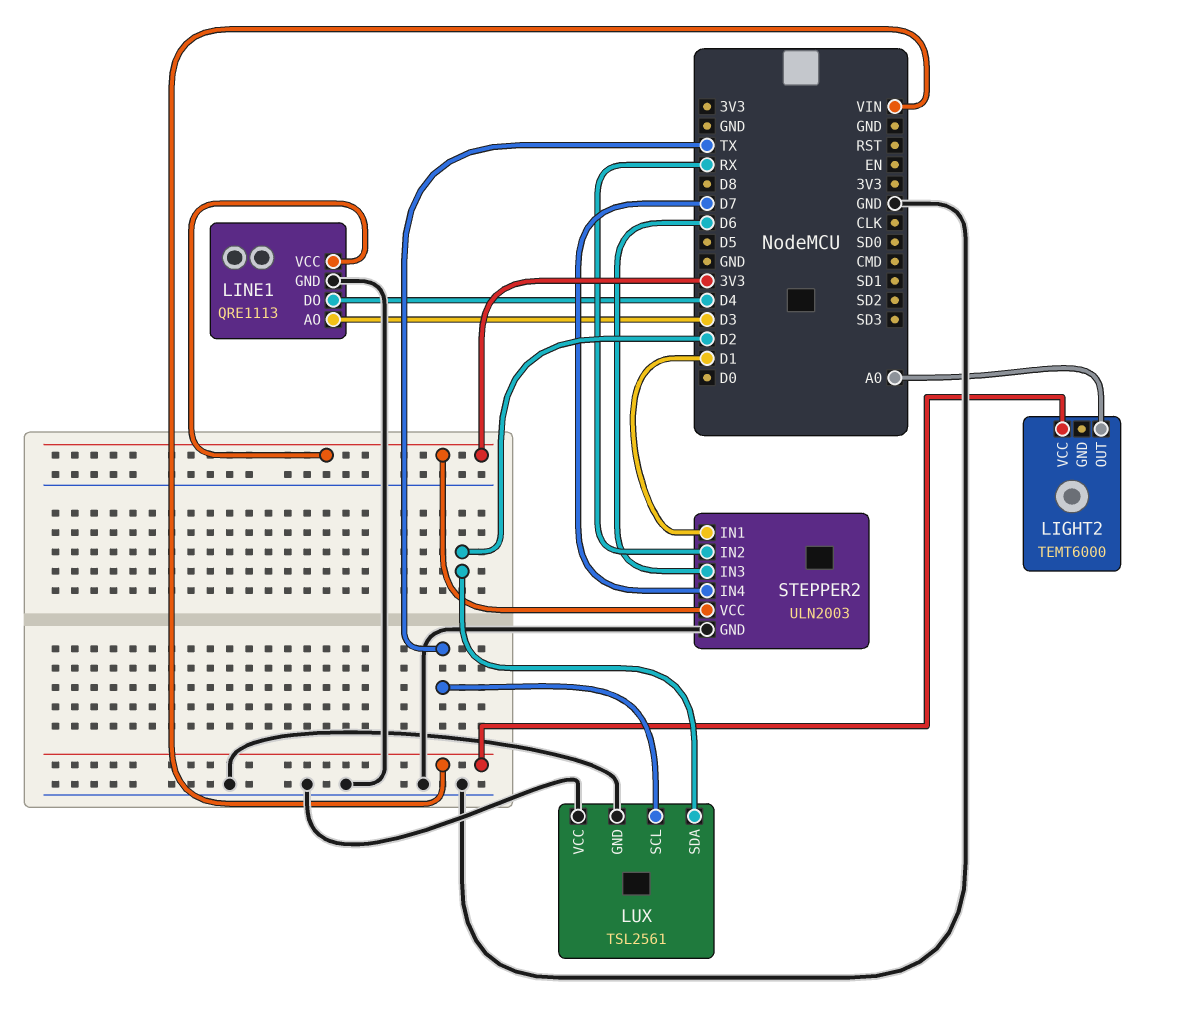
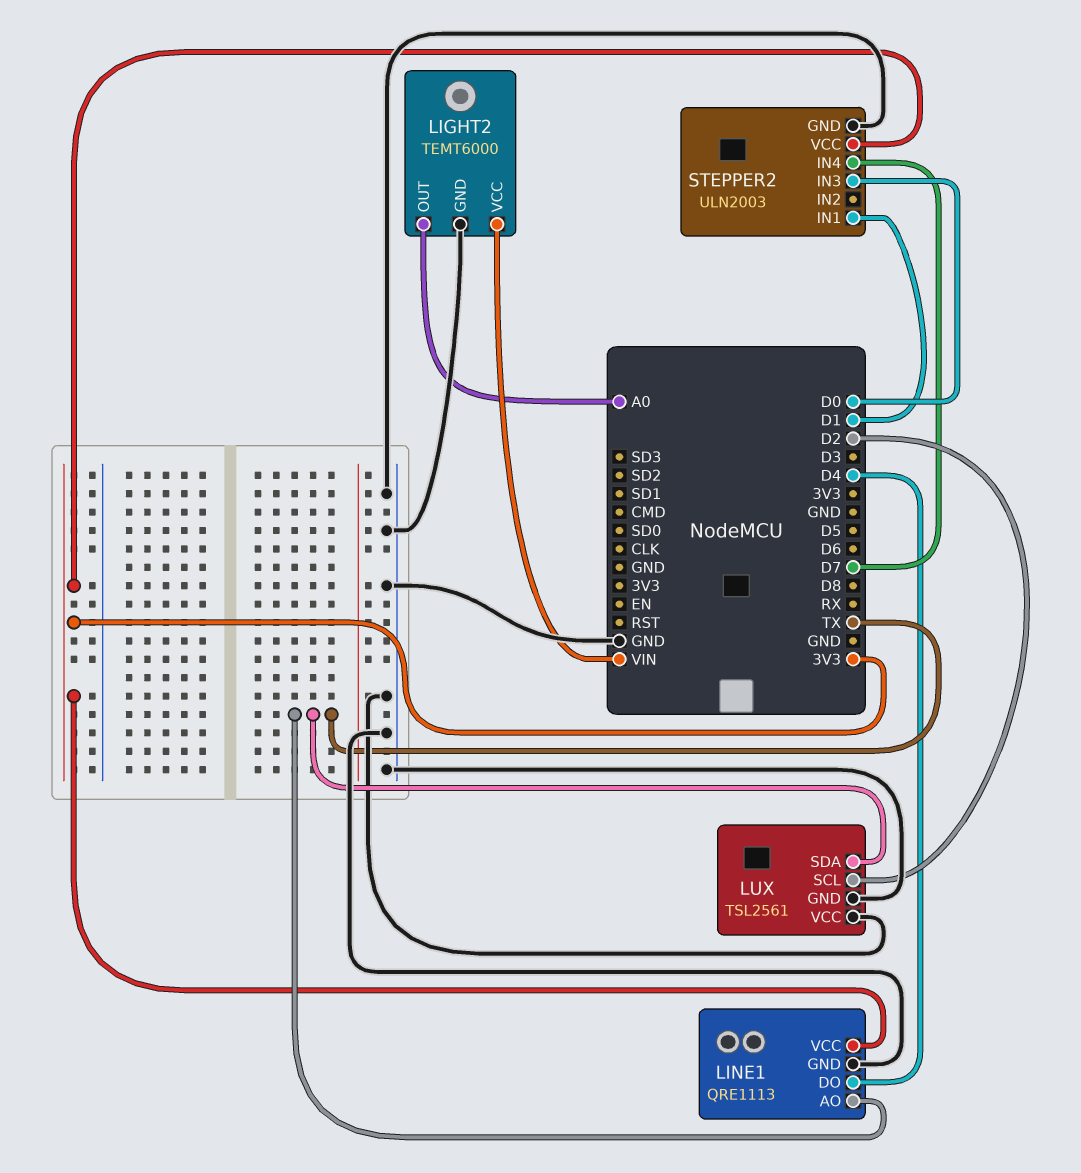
LIGHT2 pin GND: none -> GND
LINE1 pin AO: D3 -> TX
LUX pin SCL: TX -> D2
LUX pin SDA: D2 -> TX
STEPPER2 pin IN2: RX -> none
STEPPER2 pin IN3: D6 -> D0

